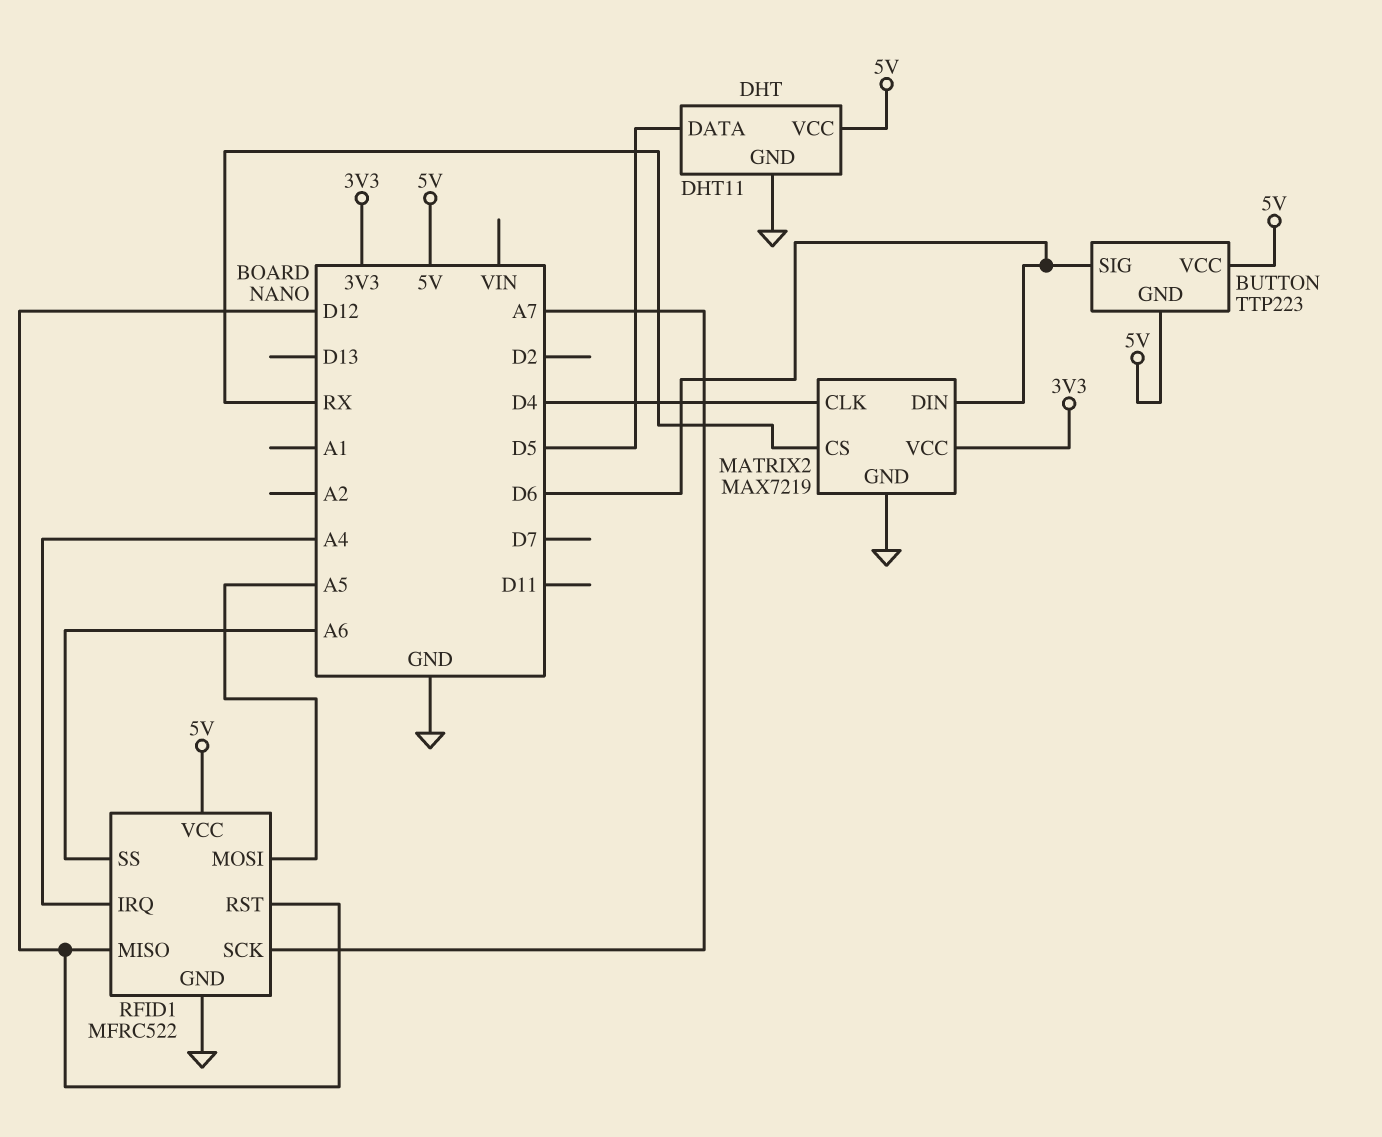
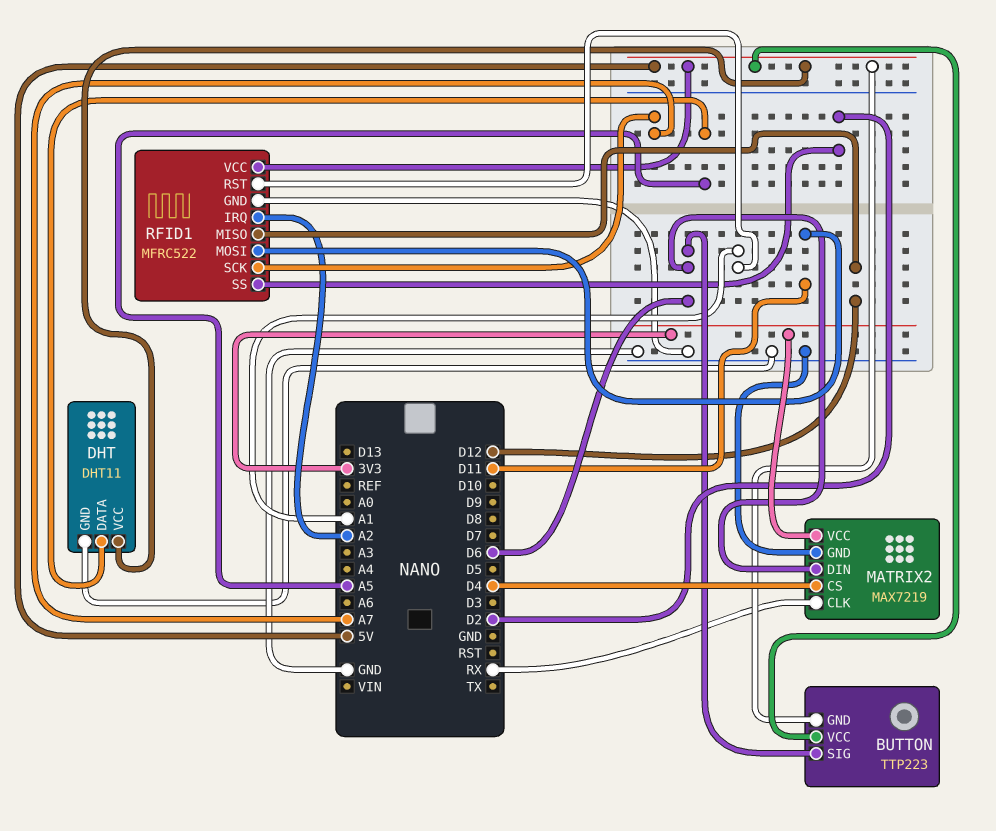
DHT pin DATA: D5 -> A5
MATRIX2 pin CLK: D4 -> RX
MATRIX2 pin CS: RX -> D4
RFID1 pin IRQ: A4 -> A2
RFID1 pin MOSI: A5 -> D11
RFID1 pin RST: D12 -> A1
RFID1 pin SS: A6 -> D2

